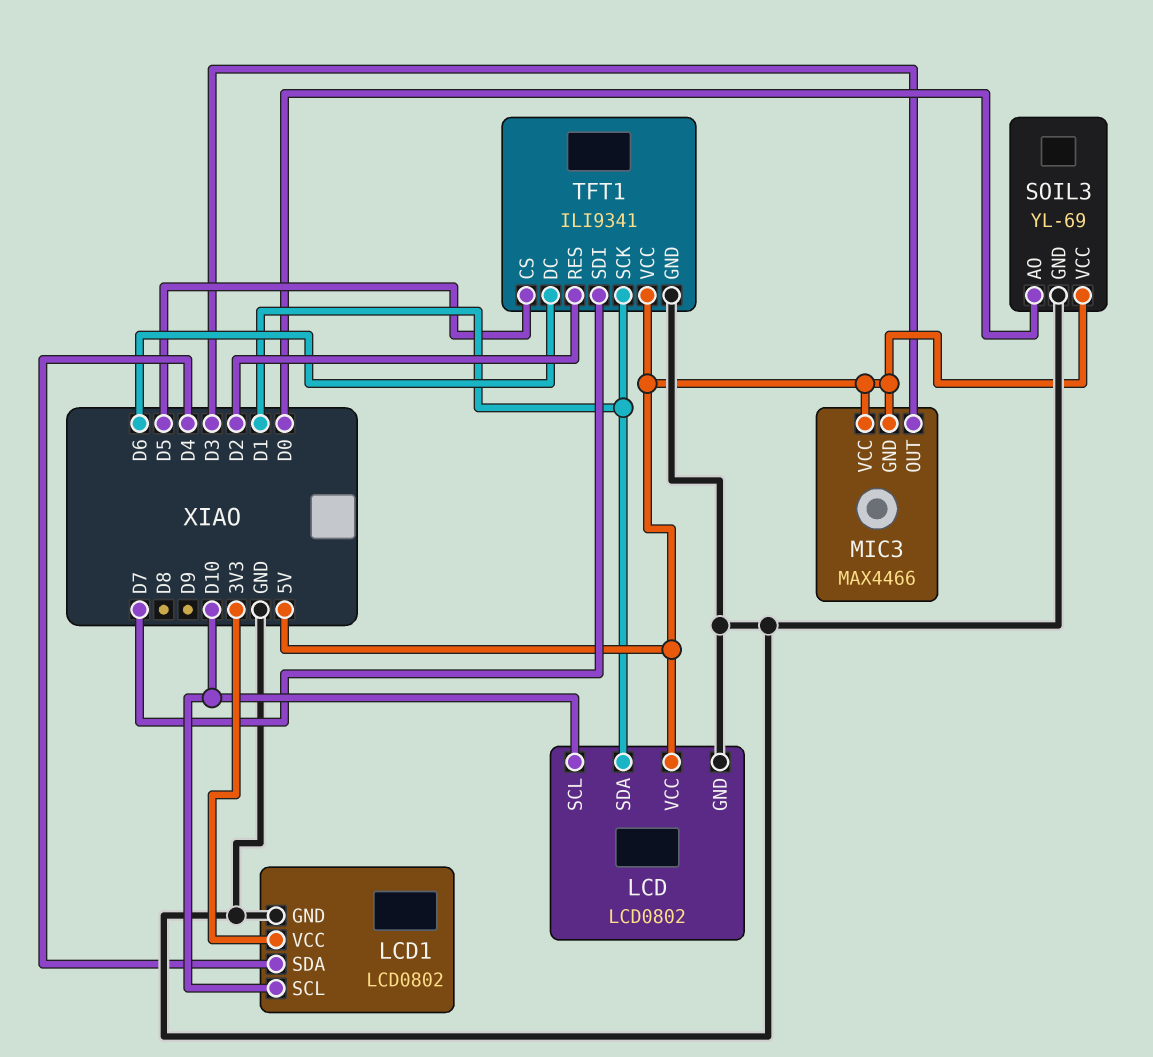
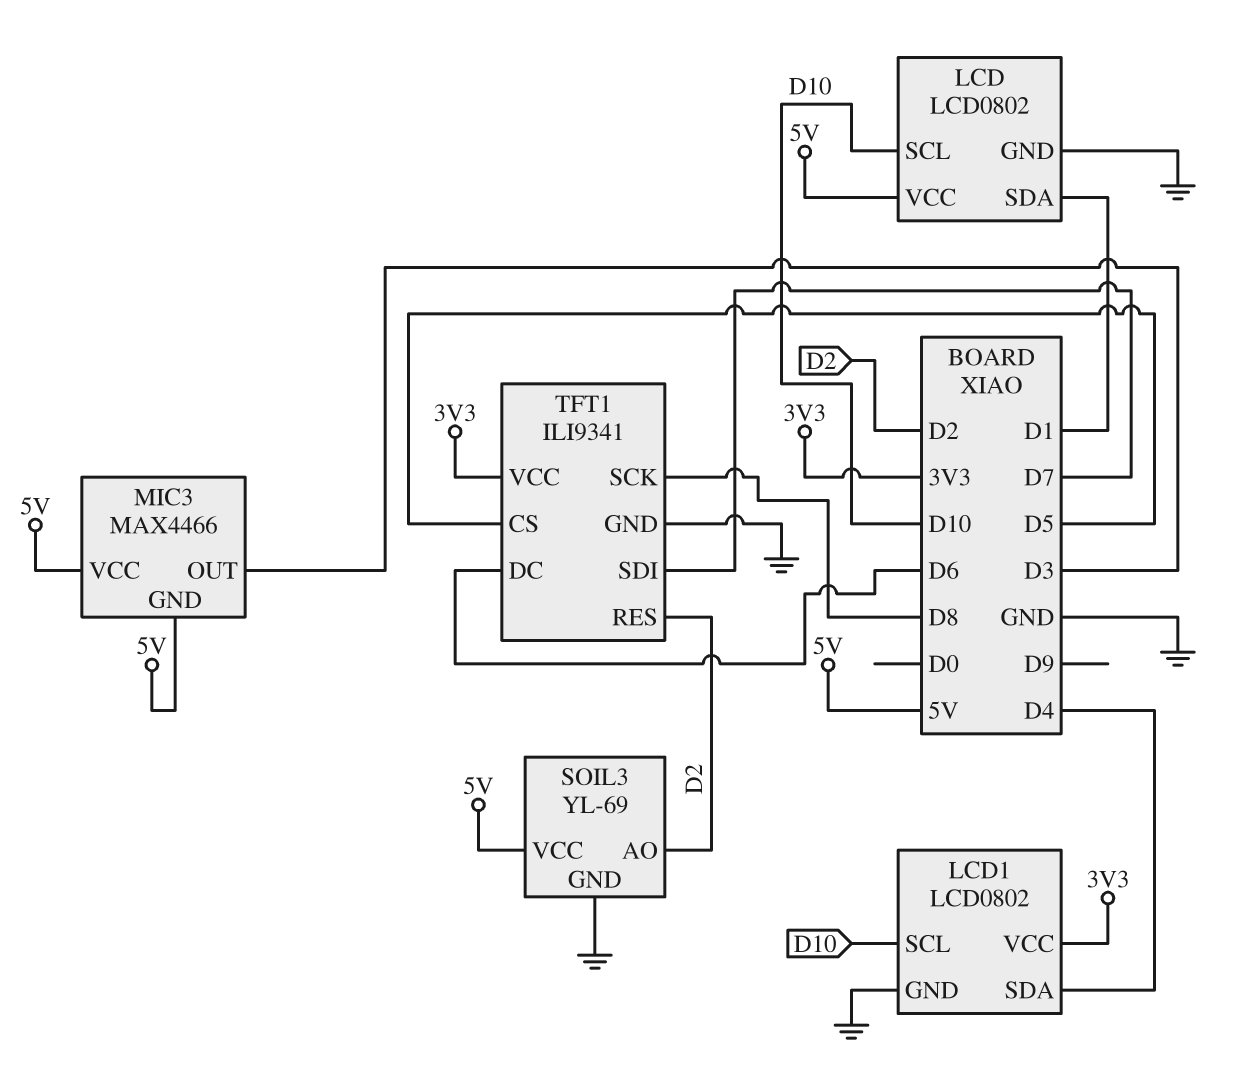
SOIL3 pin AO: D0 -> D2
TFT1 pin SCK: D1 -> D8
TFT1 pin VCC: 5V -> 3V3

